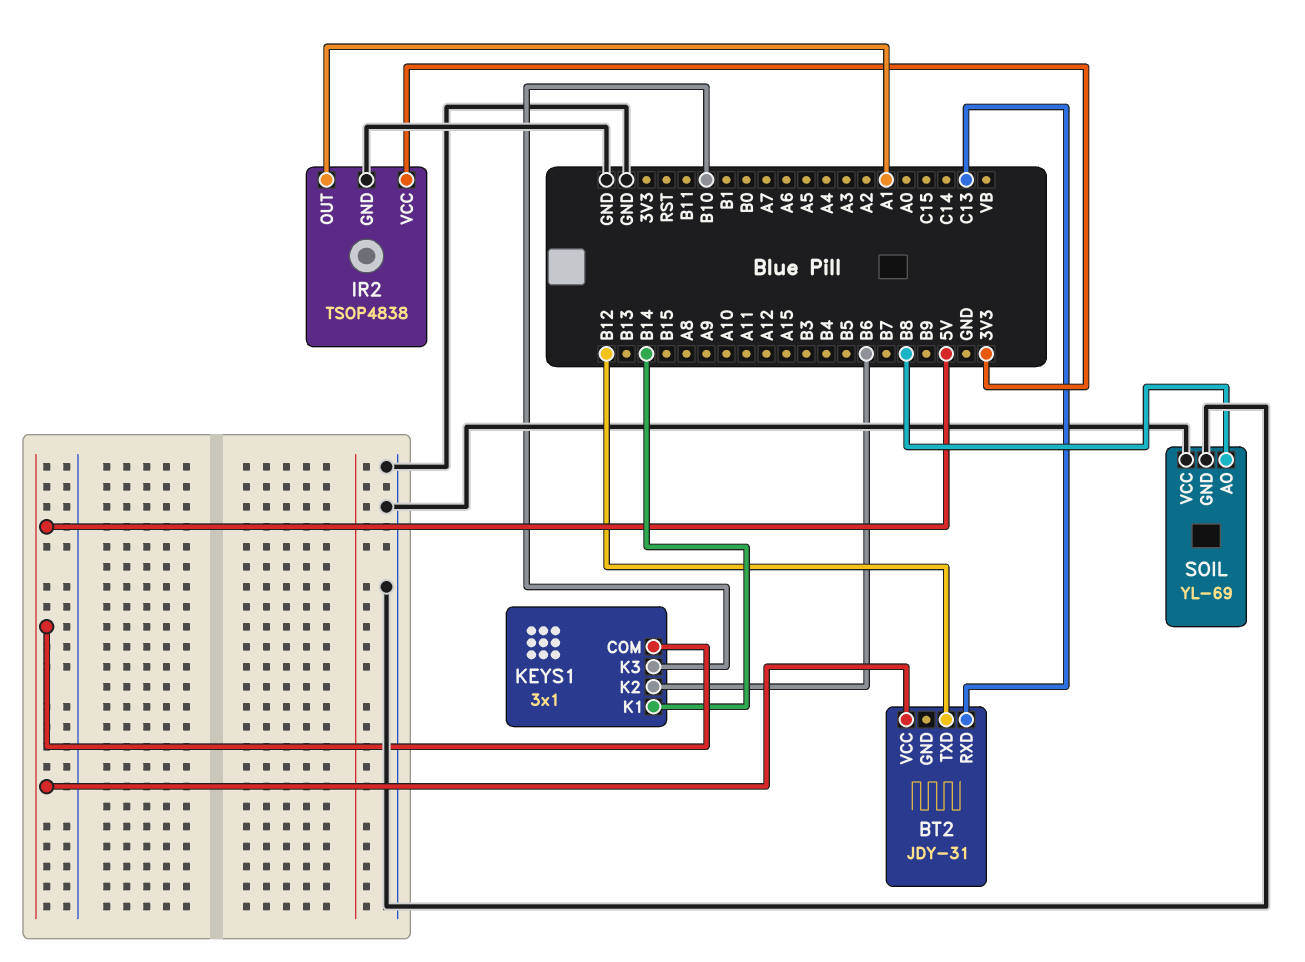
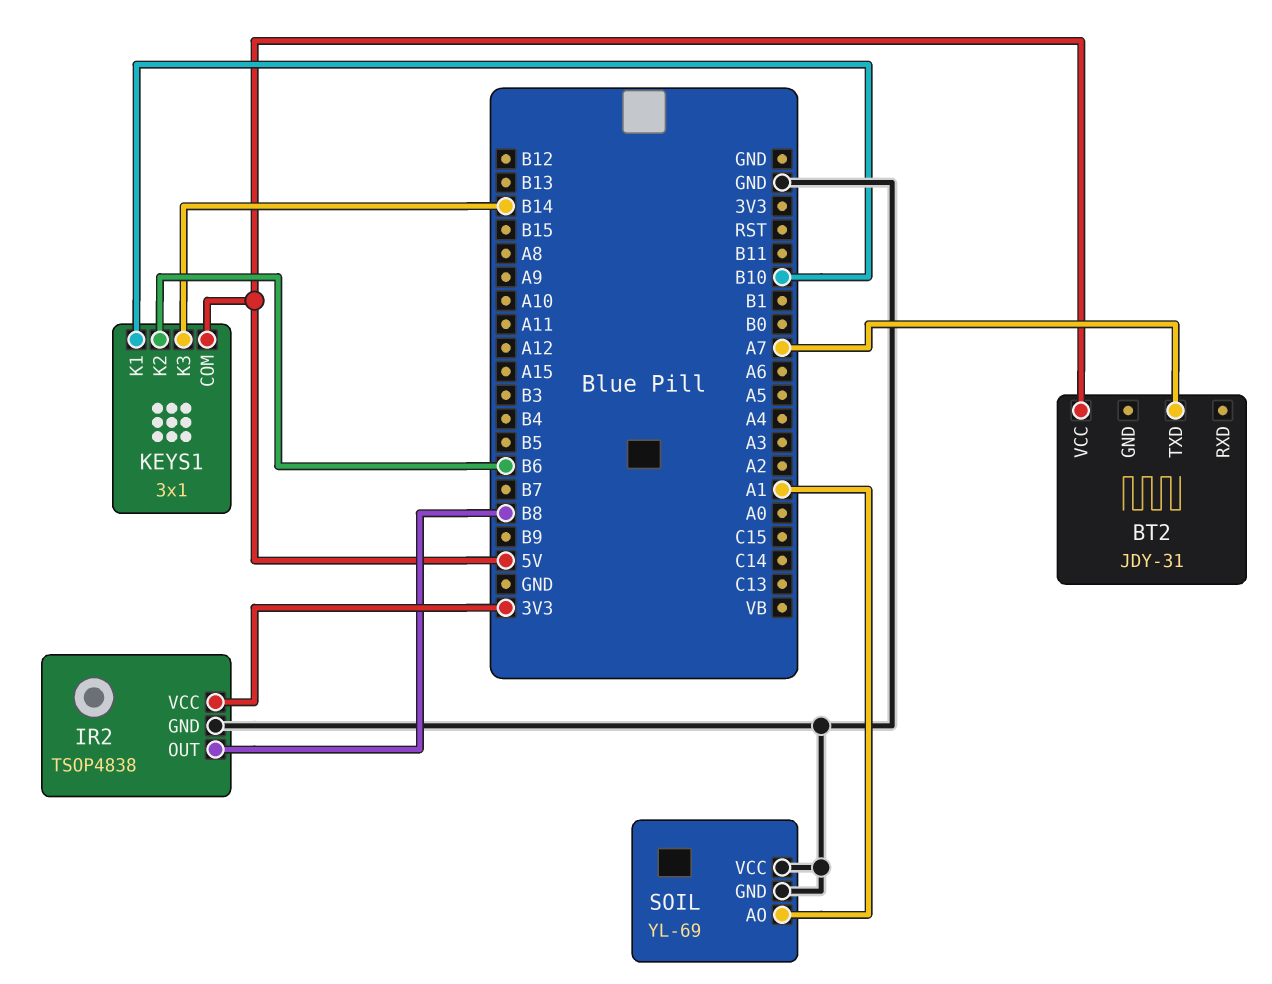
BT2 pin RXD: C13 -> none
BT2 pin TXD: B12 -> A7
IR2 pin OUT: A1 -> B8
KEYS1 pin K1: B14 -> B10
KEYS1 pin K3: B10 -> B14
SOIL pin AO: B8 -> A1

